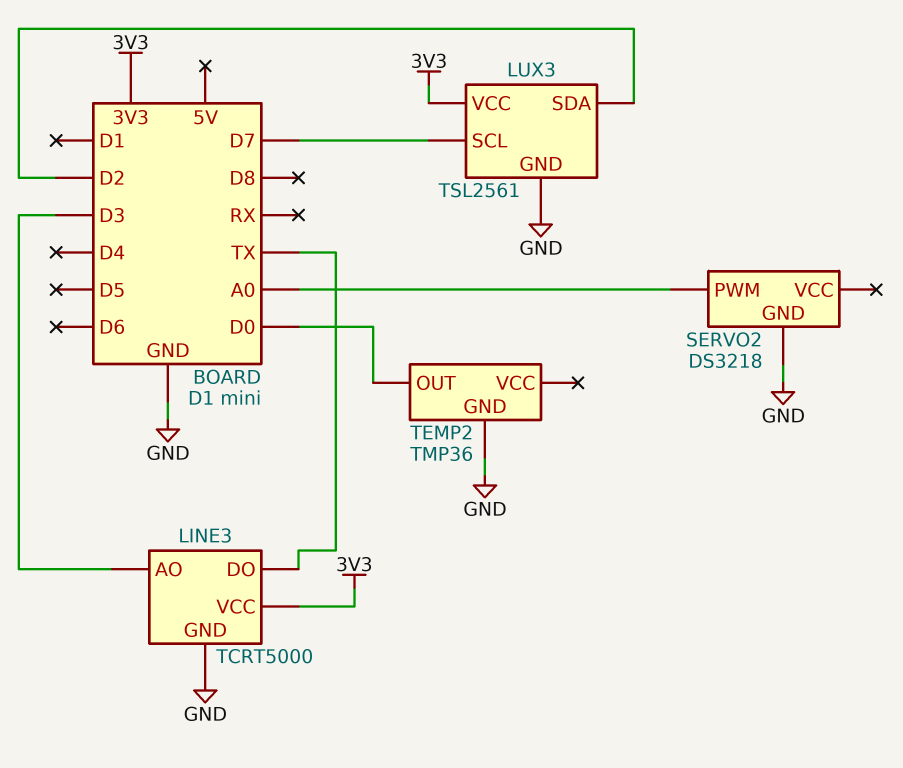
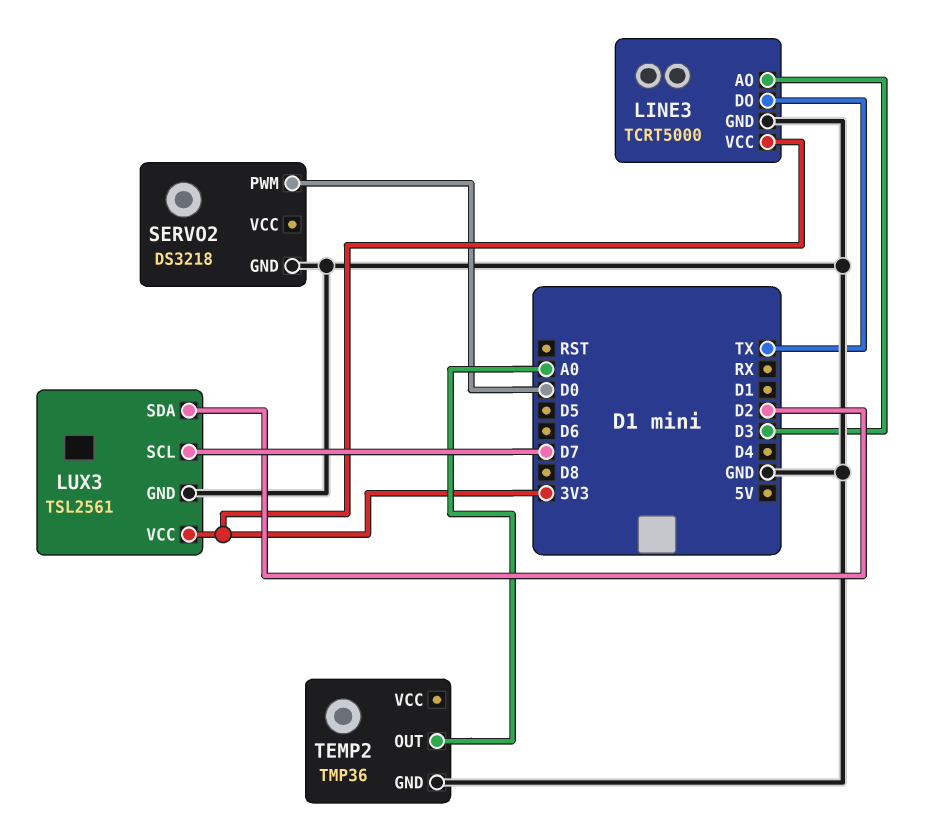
SERVO2 pin PWM: A0 -> D0
TEMP2 pin OUT: D0 -> A0

